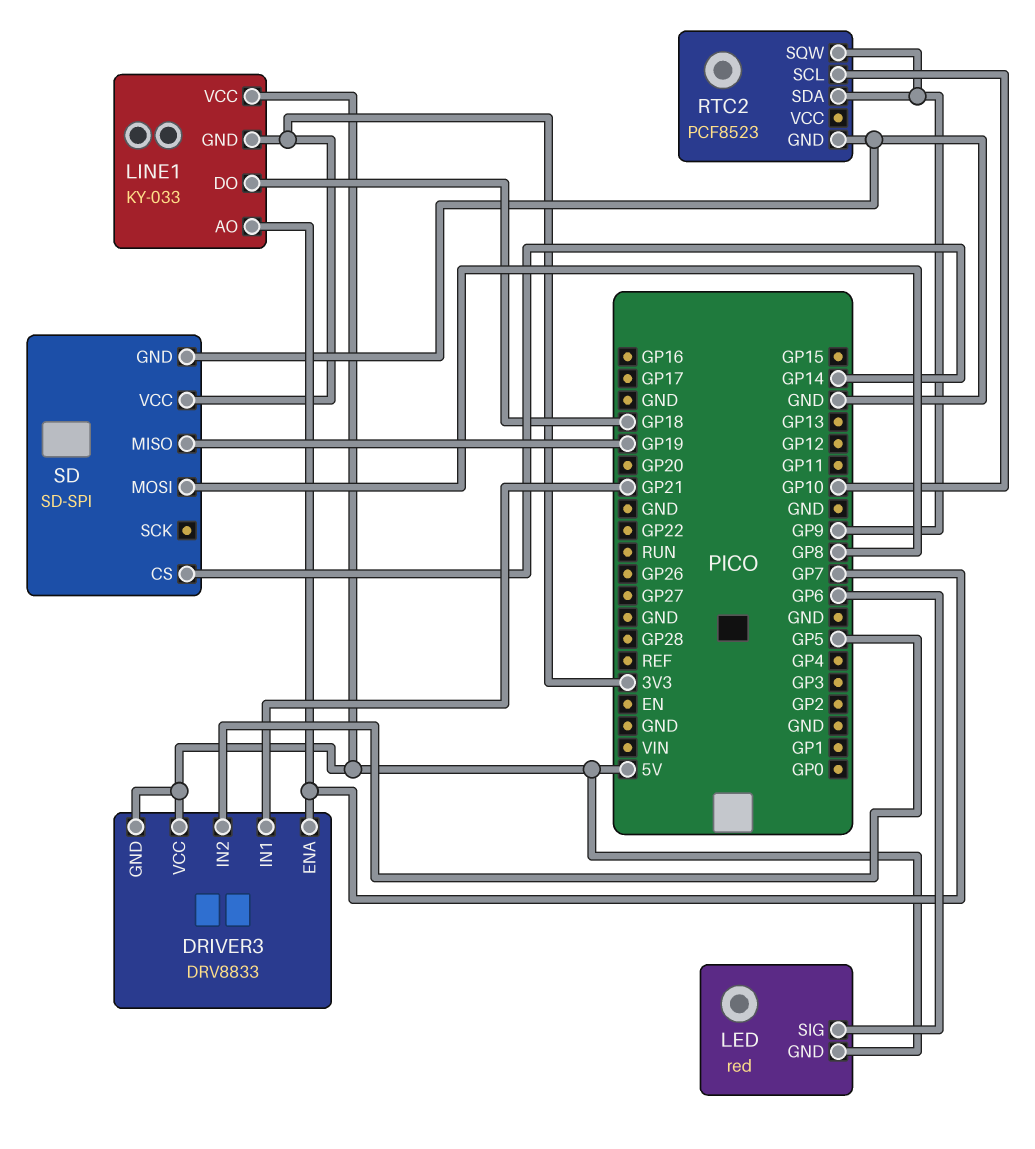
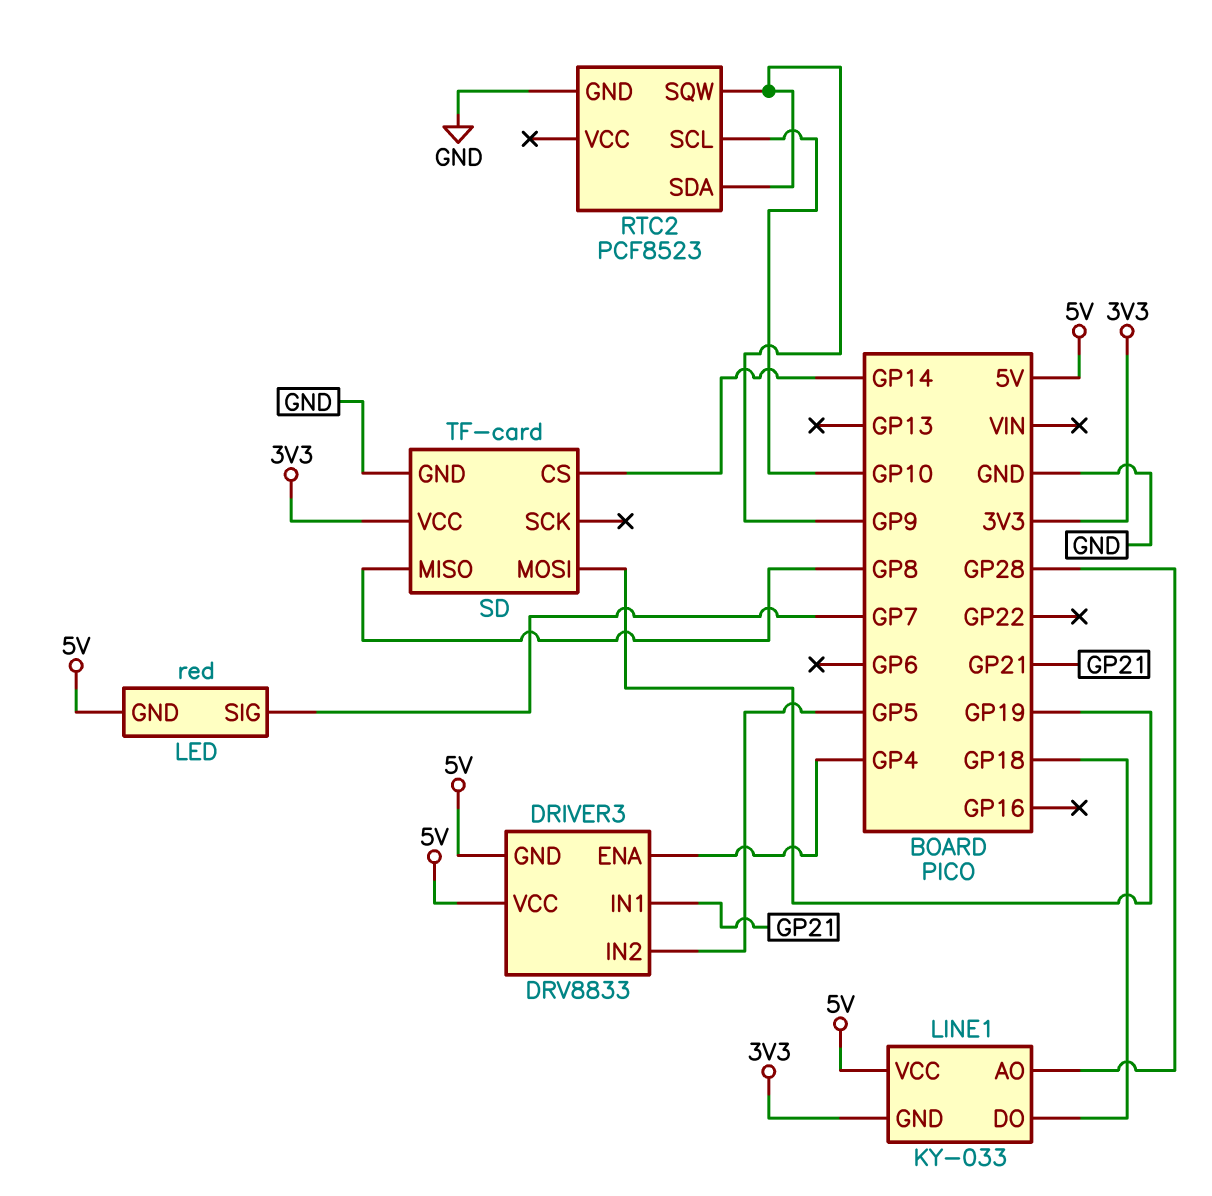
DRIVER3 pin ENA: GP7 -> GP4
LED pin SIG: GP6 -> GP7
LINE1 pin AO: GP7 -> GP28
SD: SD-SPI -> TF-card
SD pin MISO: GP19 -> GP8
SD pin MOSI: GP8 -> GP19

